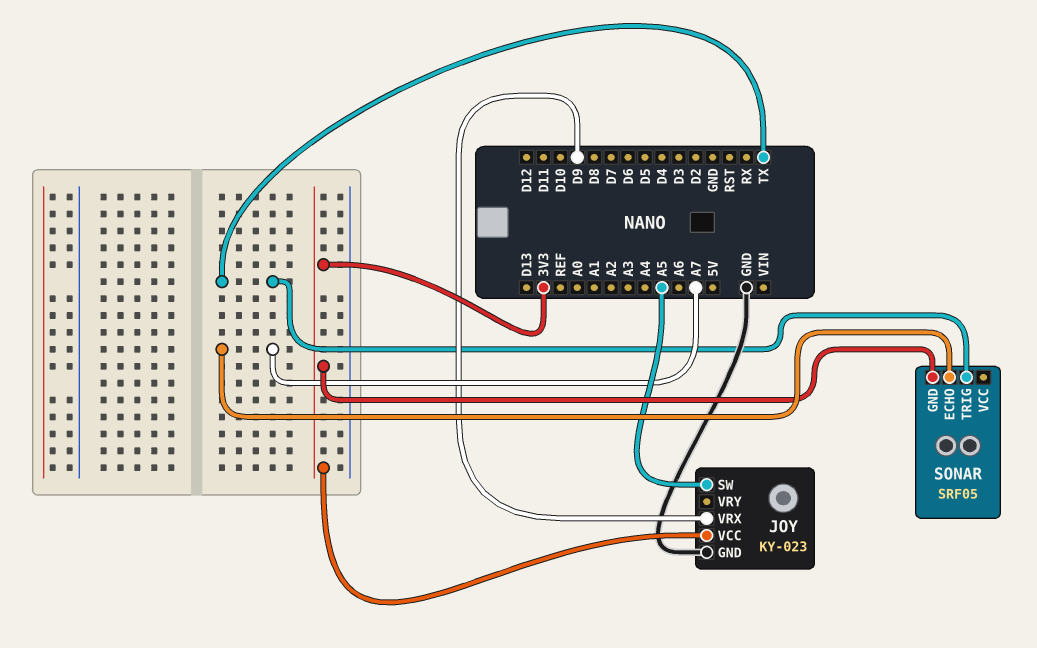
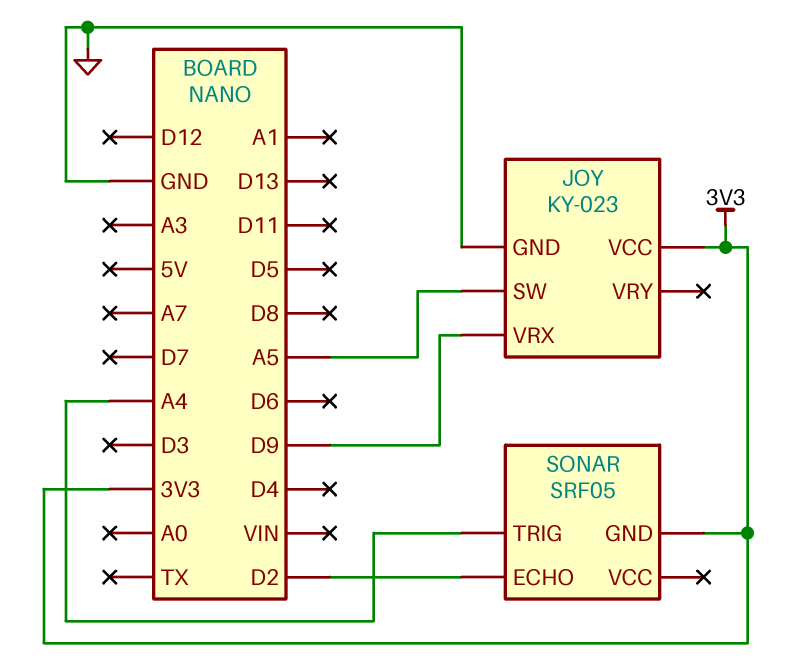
SONAR pin ECHO: A7 -> D2
SONAR pin TRIG: TX -> A4

